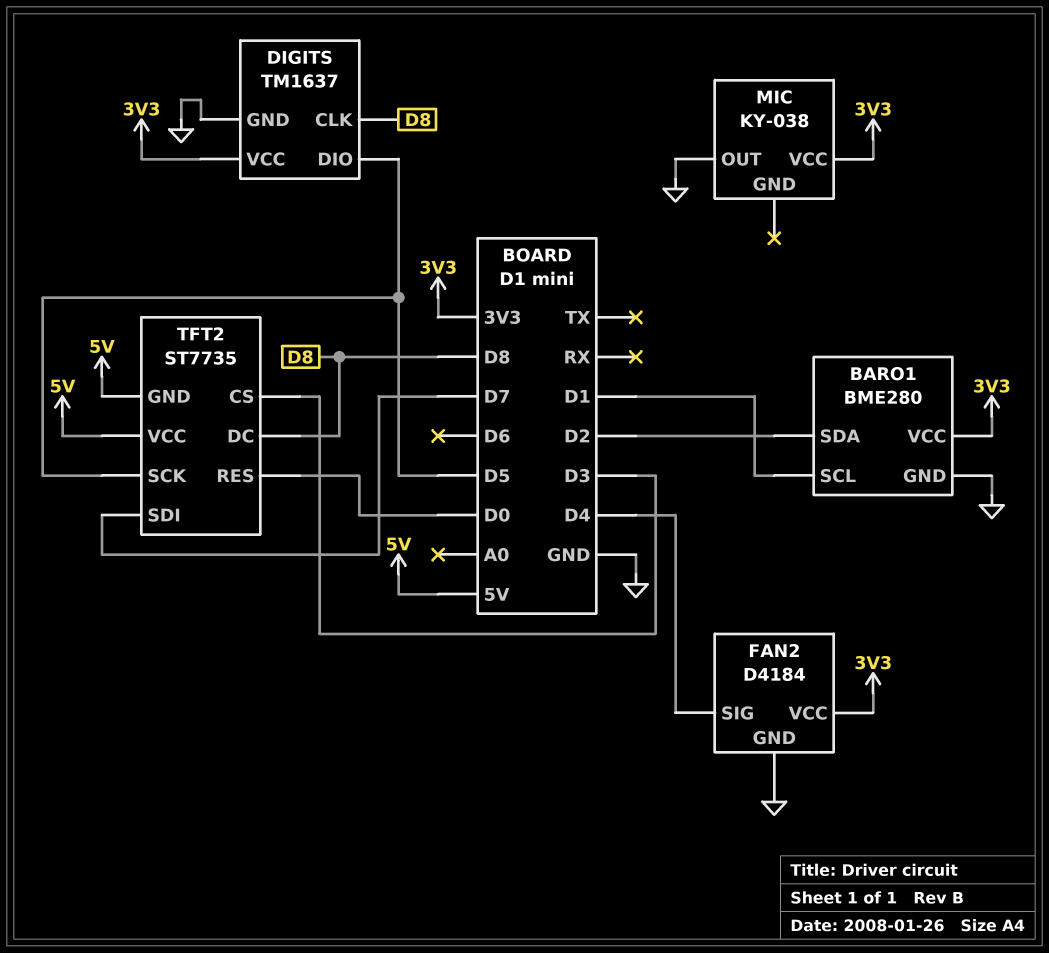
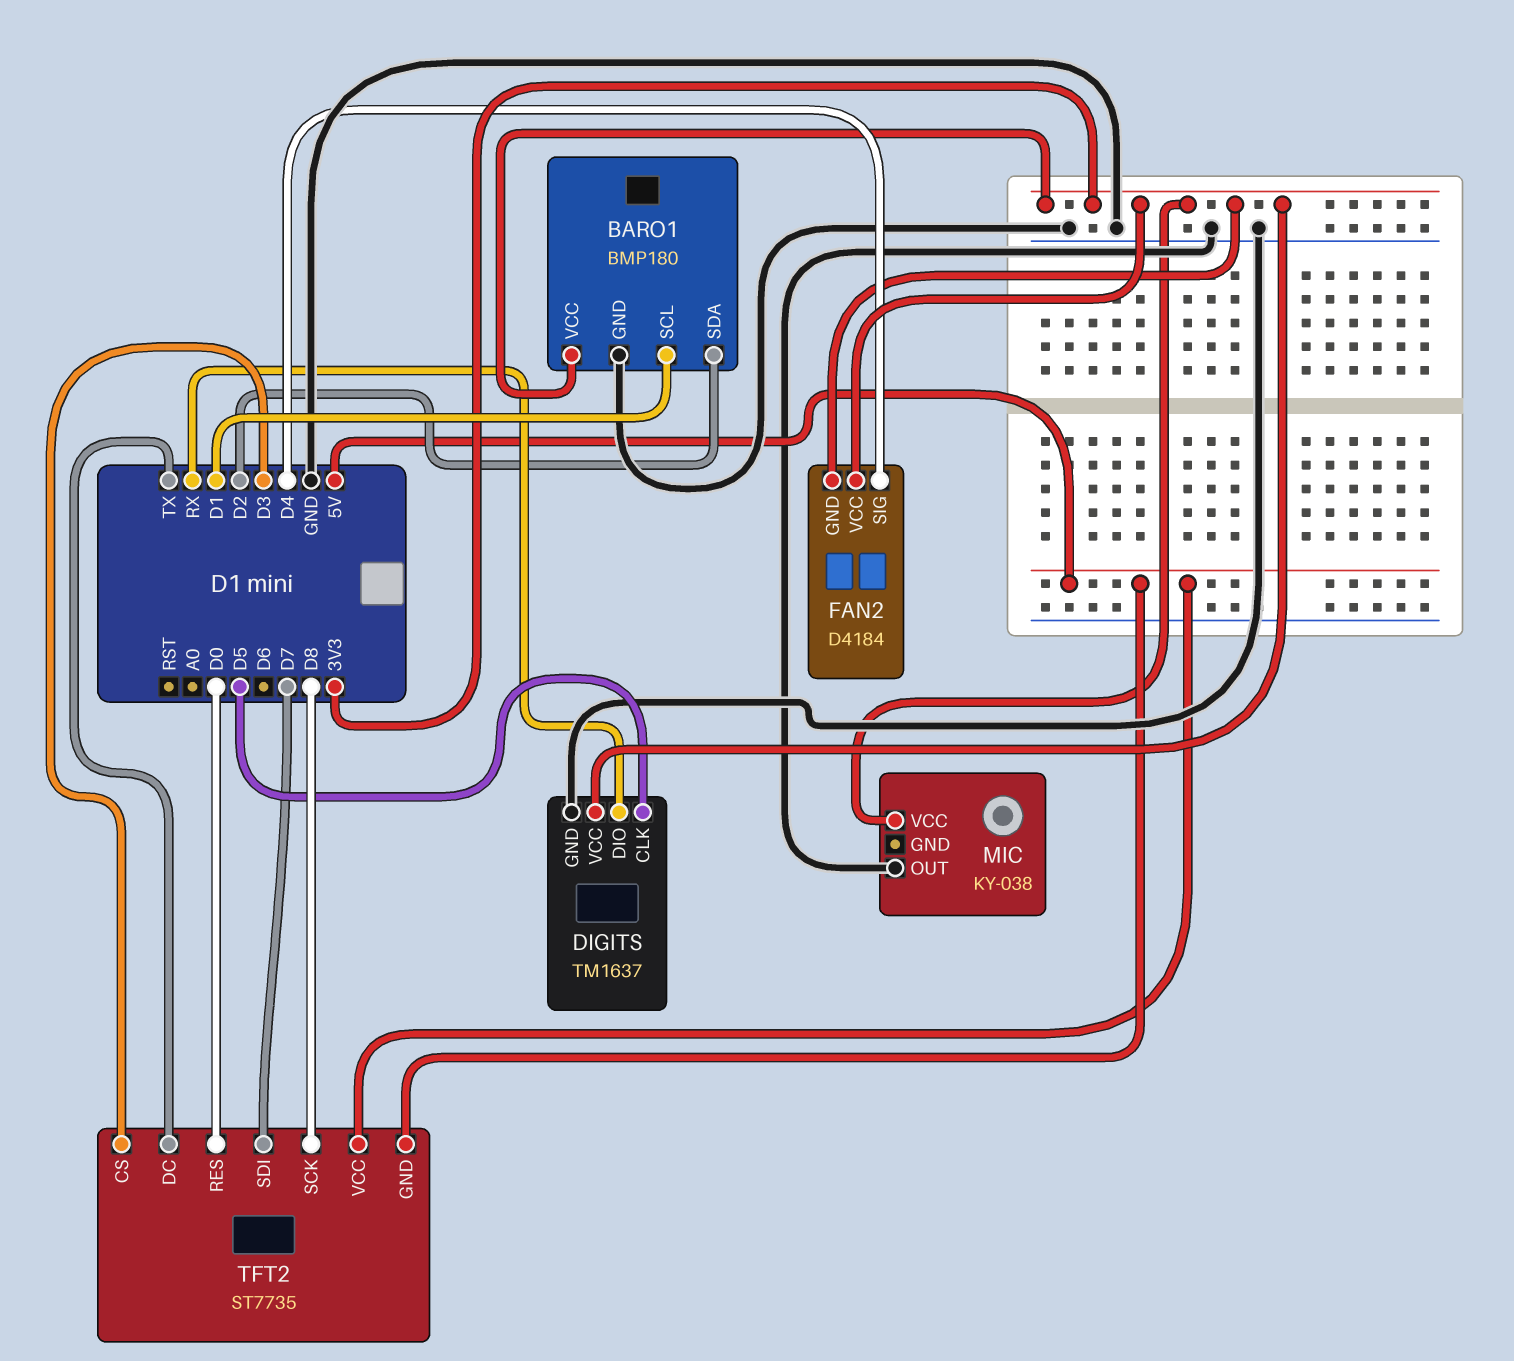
BARO1: BME280 -> BMP180
DIGITS pin CLK: D8 -> D5
DIGITS pin DIO: D5 -> RX
FAN2 pin GND: GND -> 3V3
TFT2 pin DC: D8 -> TX
TFT2 pin SCK: D5 -> D8

